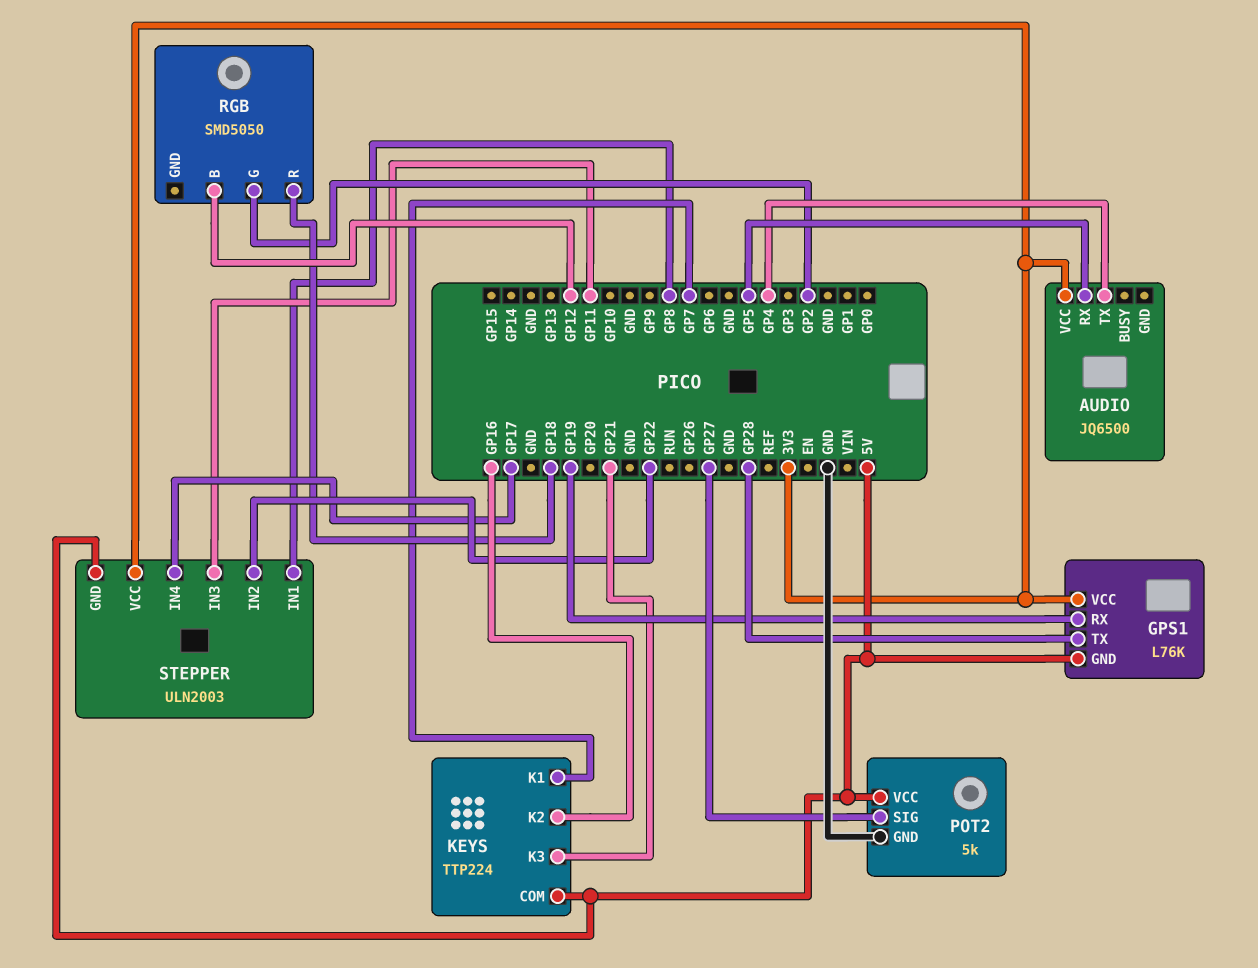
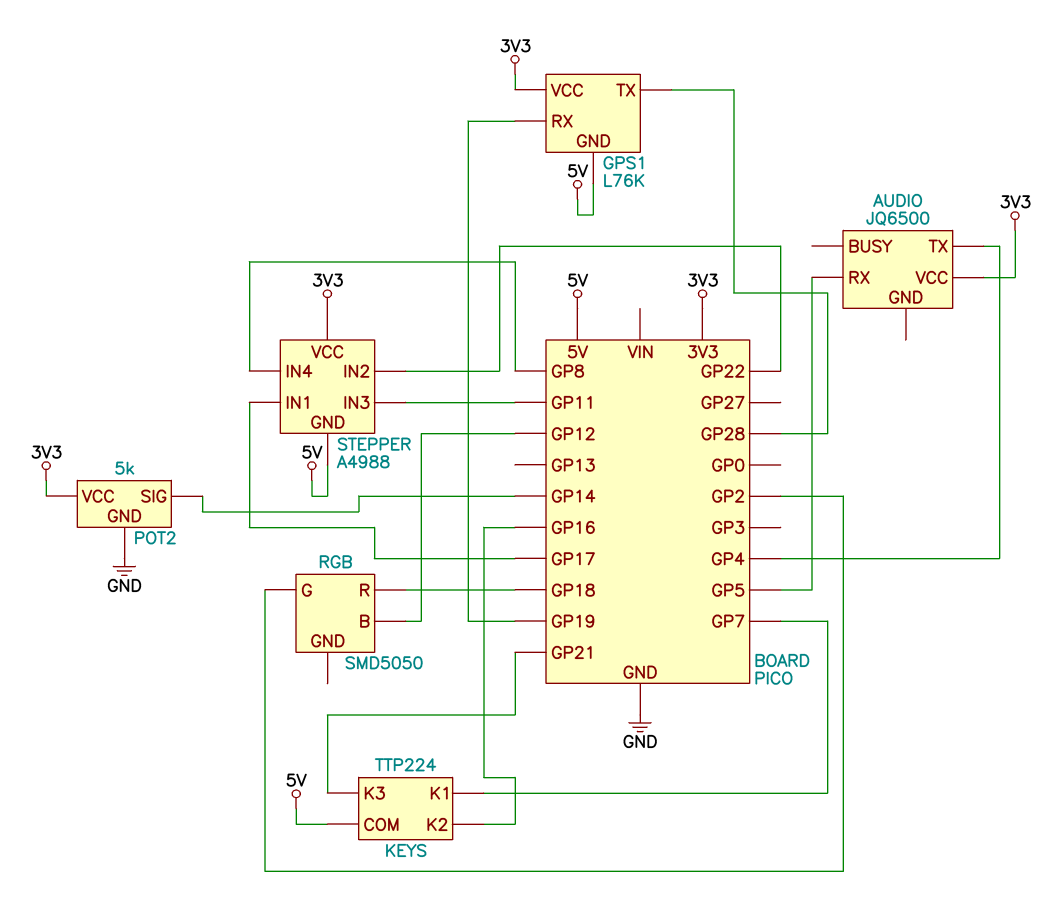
POT2 pin SIG: GP27 -> GP14
POT2 pin VCC: 5V -> 3V3
STEPPER: ULN2003 -> A4988
STEPPER pin IN1: GP8 -> GP17
STEPPER pin IN4: GP17 -> GP8

